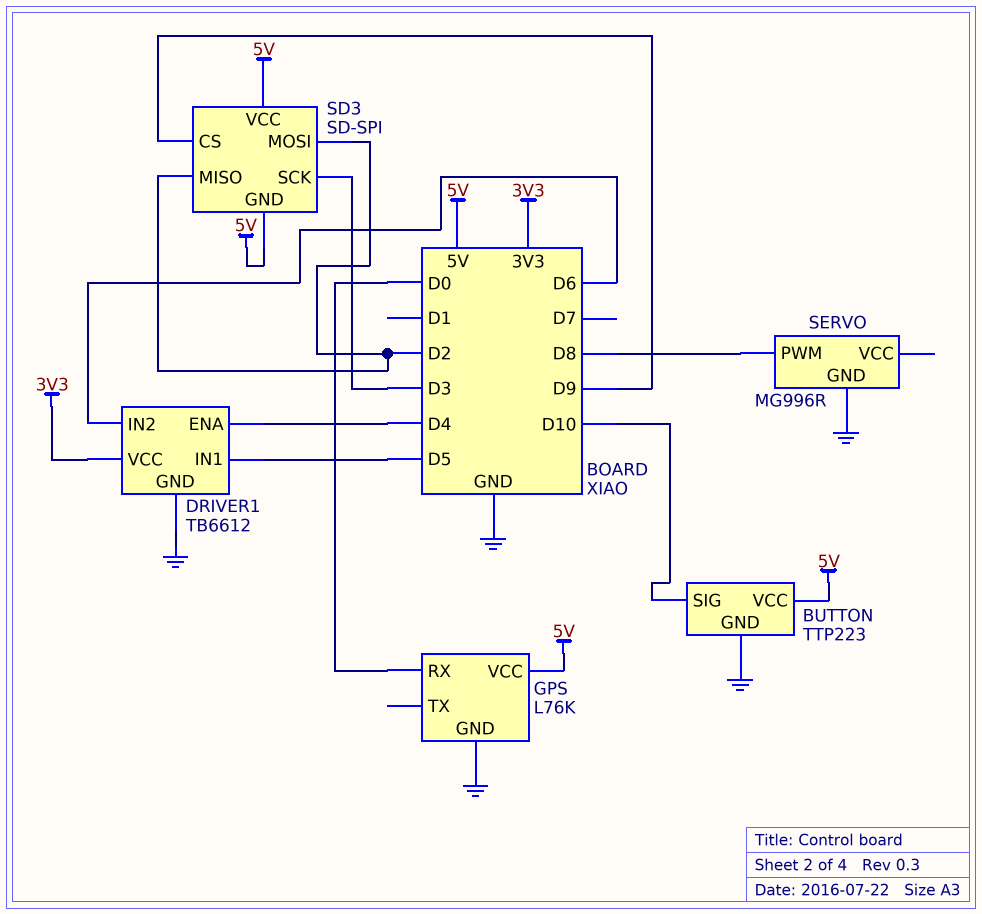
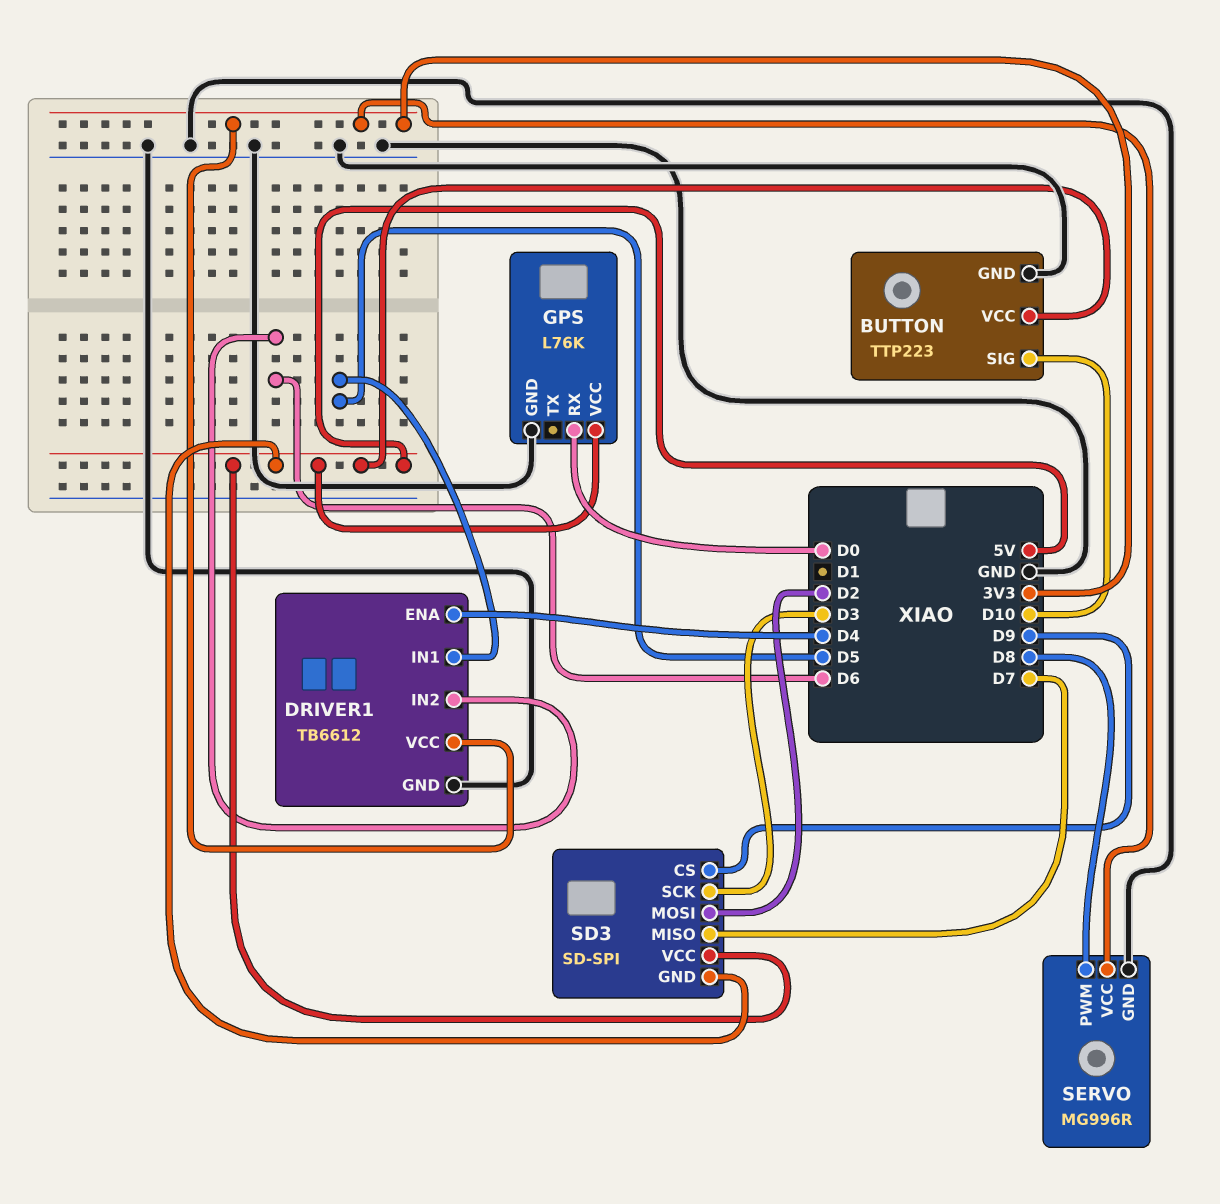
SD3 pin MISO: D2 -> D7
SERVO pin VCC: none -> 3V3

